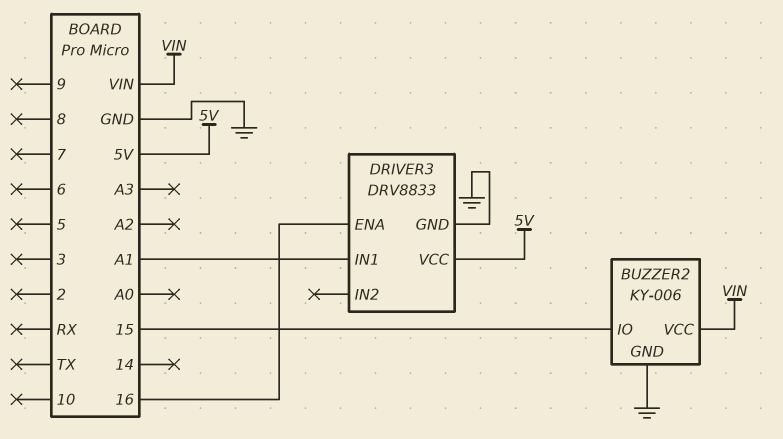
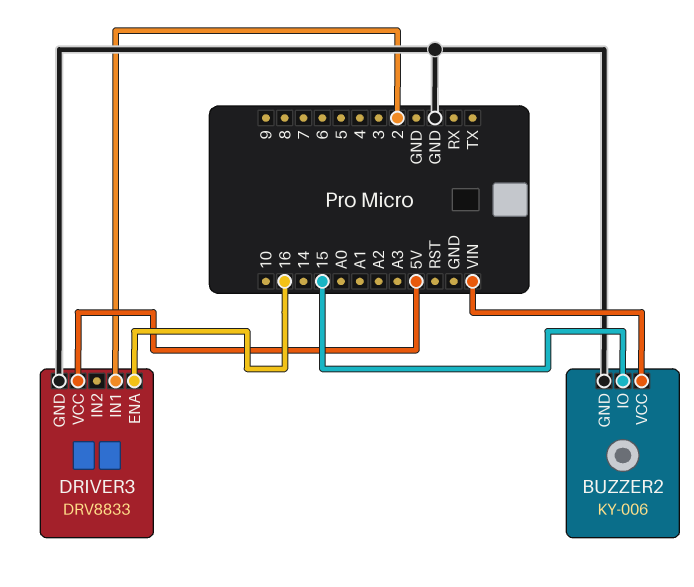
DRIVER3 pin IN1: A1 -> 2

